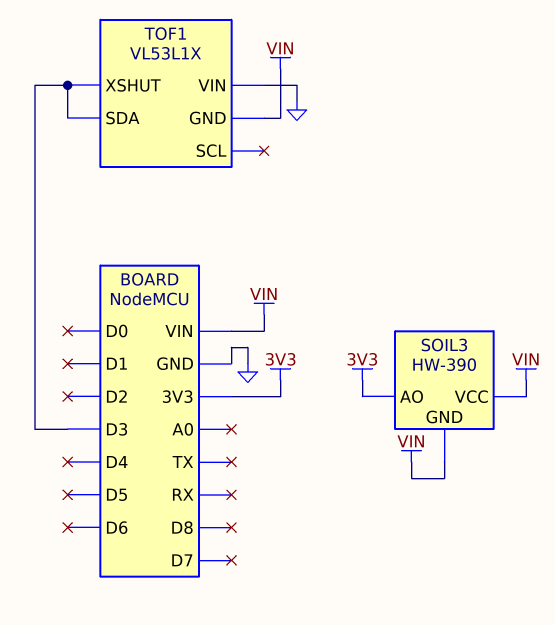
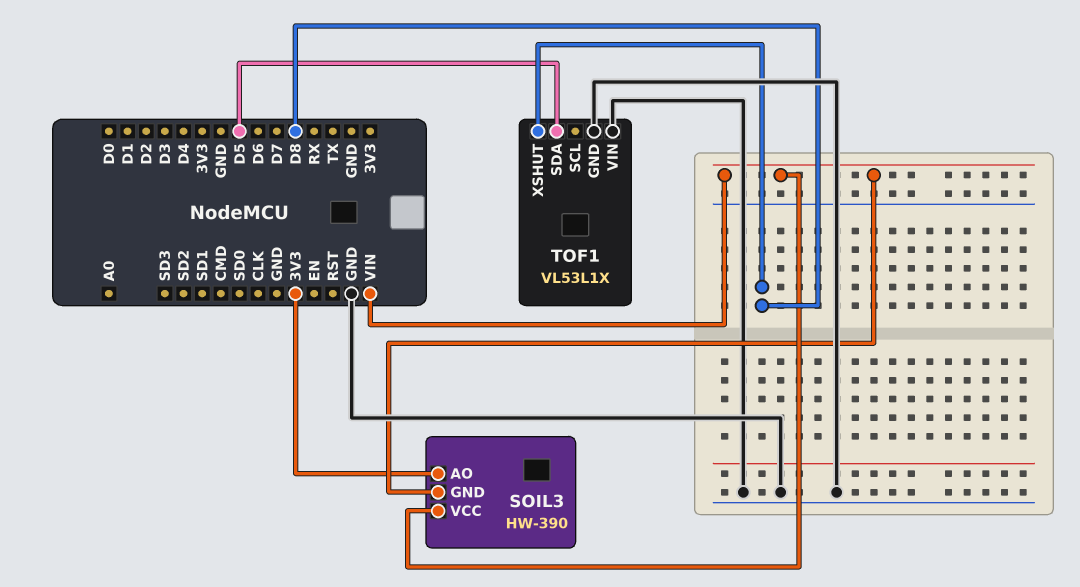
TOF1 pin GND: VIN -> GND
TOF1 pin SDA: D3 -> D5
TOF1 pin XSHUT: D3 -> D8

